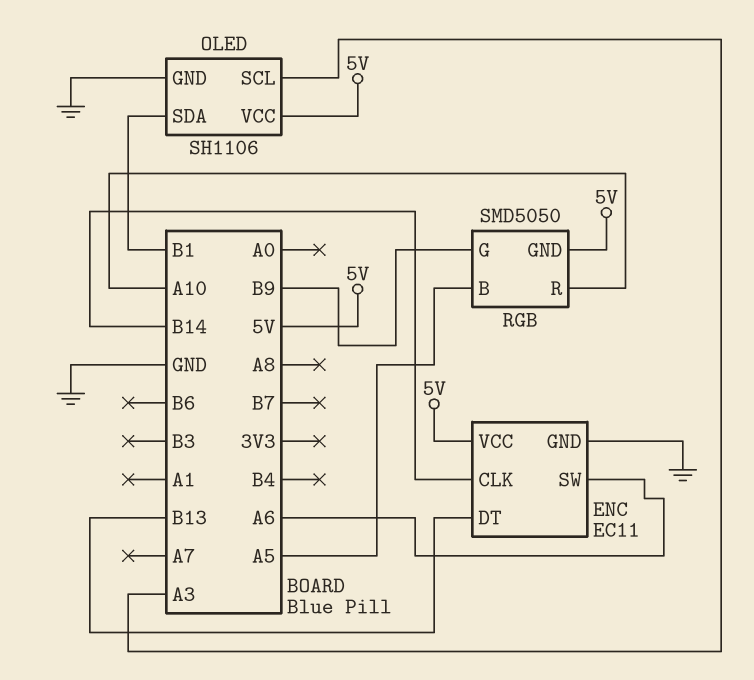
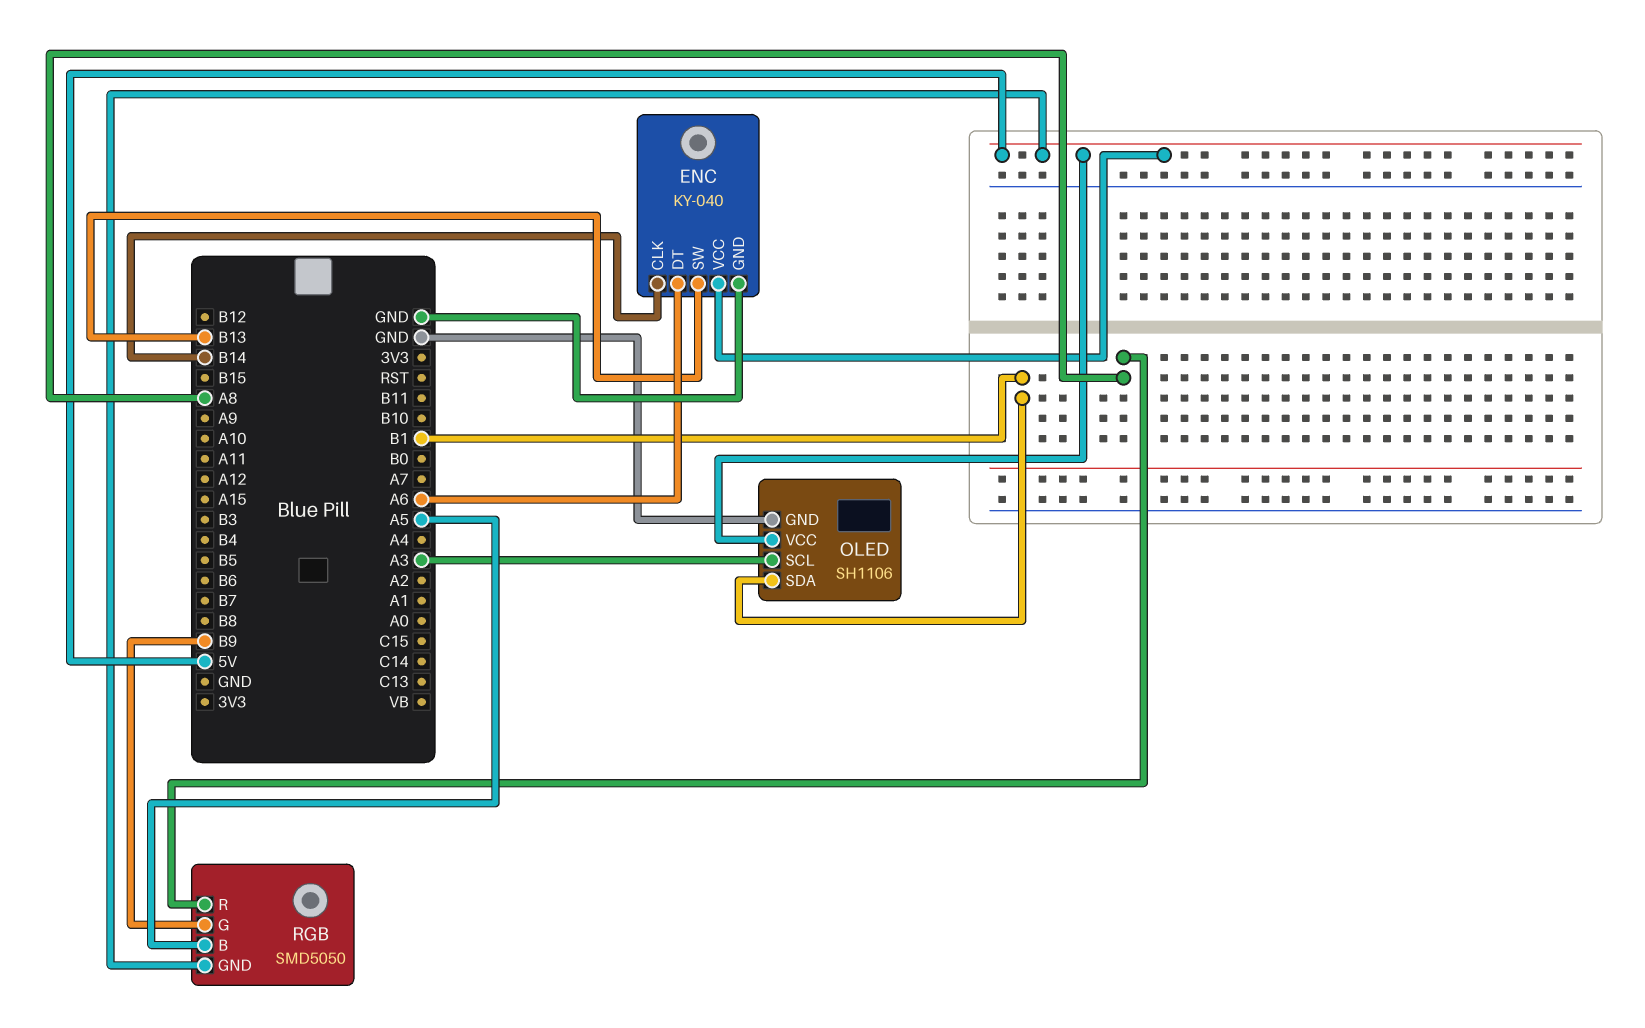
ENC: EC11 -> KY-040
ENC pin DT: B13 -> A6
ENC pin SW: A6 -> B13
RGB pin R: A10 -> A8

